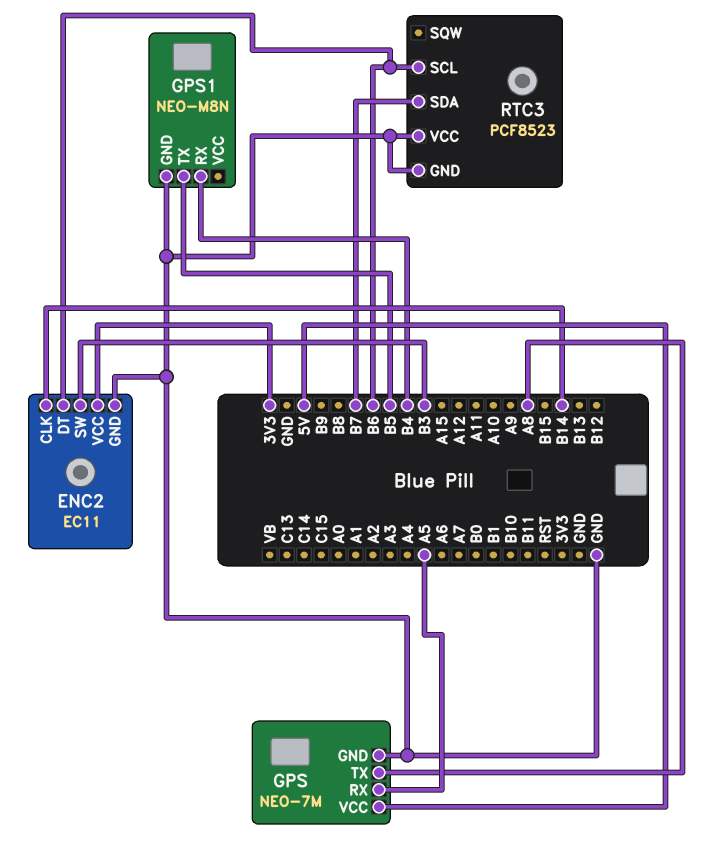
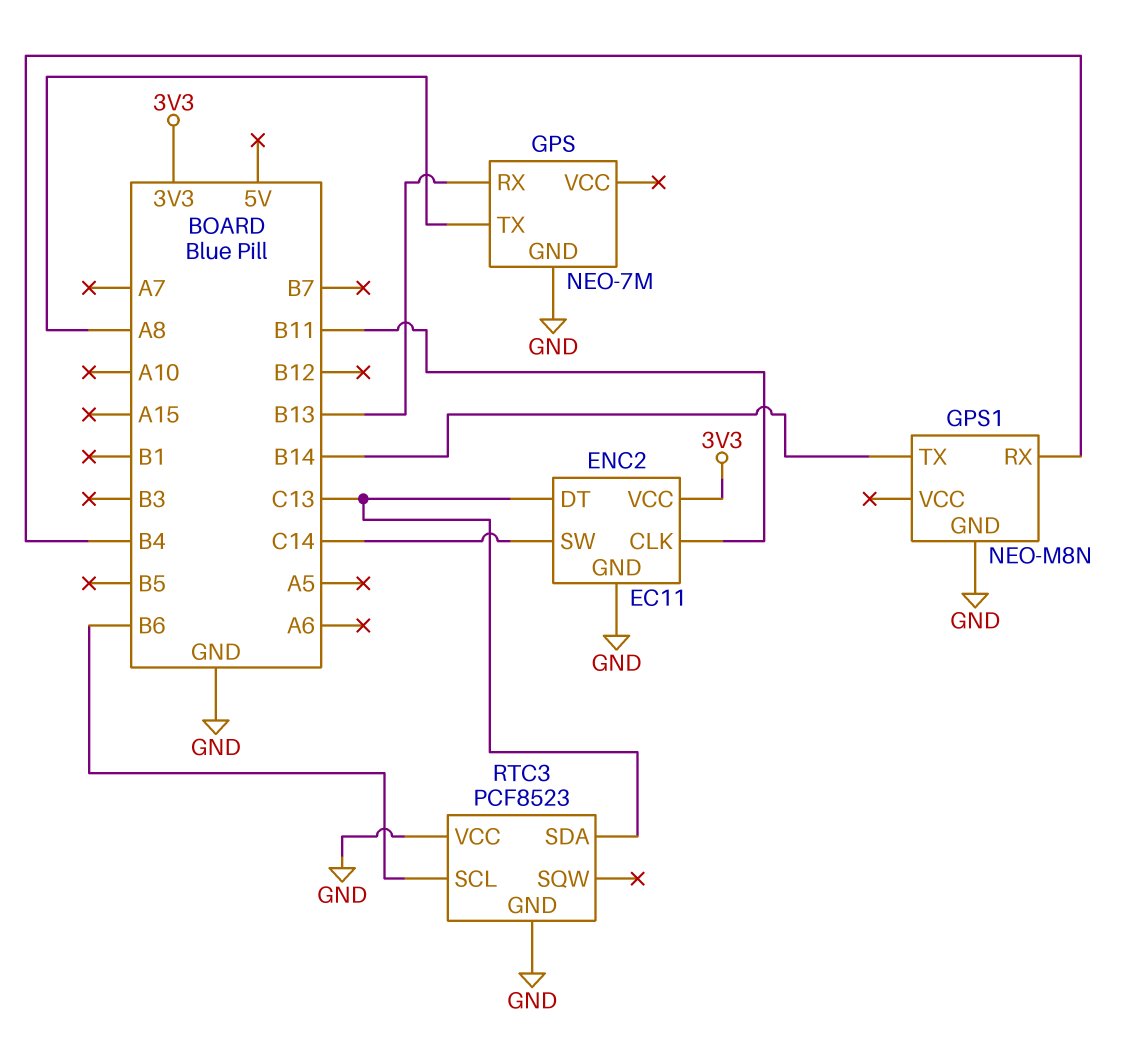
ENC2 pin CLK: B14 -> B11
ENC2 pin DT: B6 -> C13
ENC2 pin SW: B3 -> C14
GPS pin RX: A5 -> B13
GPS pin VCC: 5V -> none
GPS1 pin TX: B5 -> B14
RTC3 pin SDA: B7 -> C13

